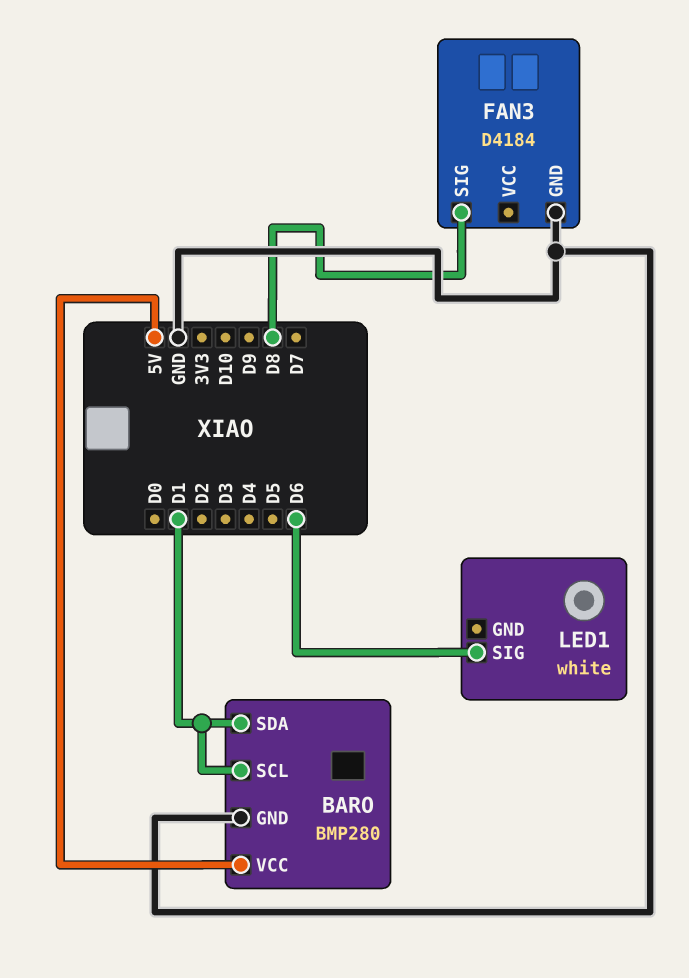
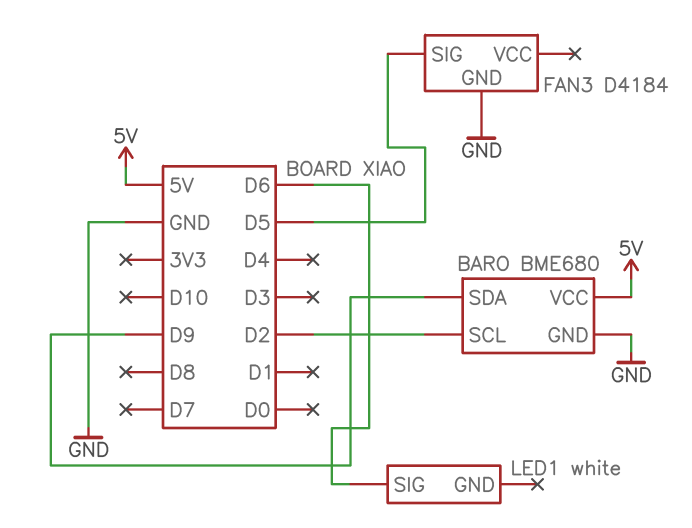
BARO: BMP280 -> BME680
BARO pin SCL: D1 -> D2
BARO pin SDA: D1 -> D9
FAN3 pin SIG: D8 -> D5

